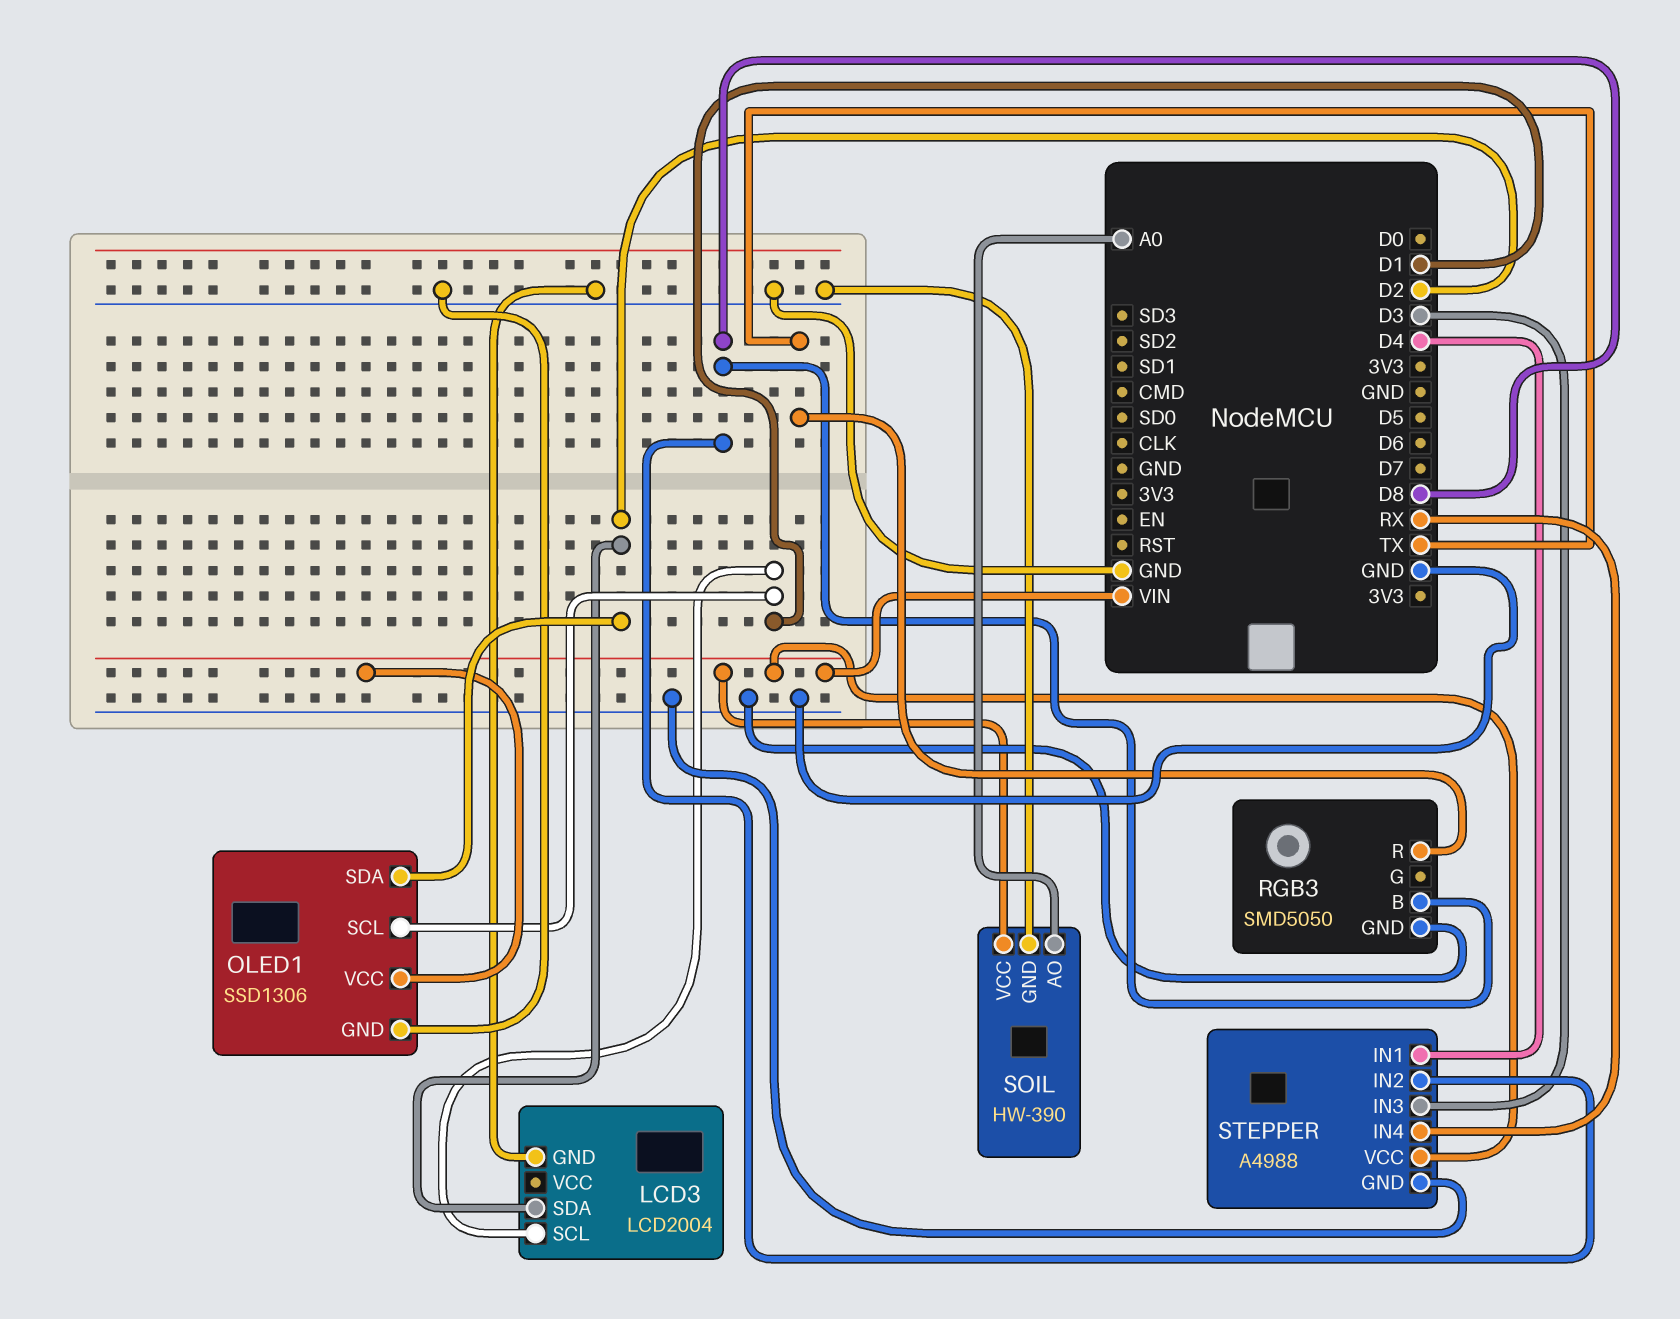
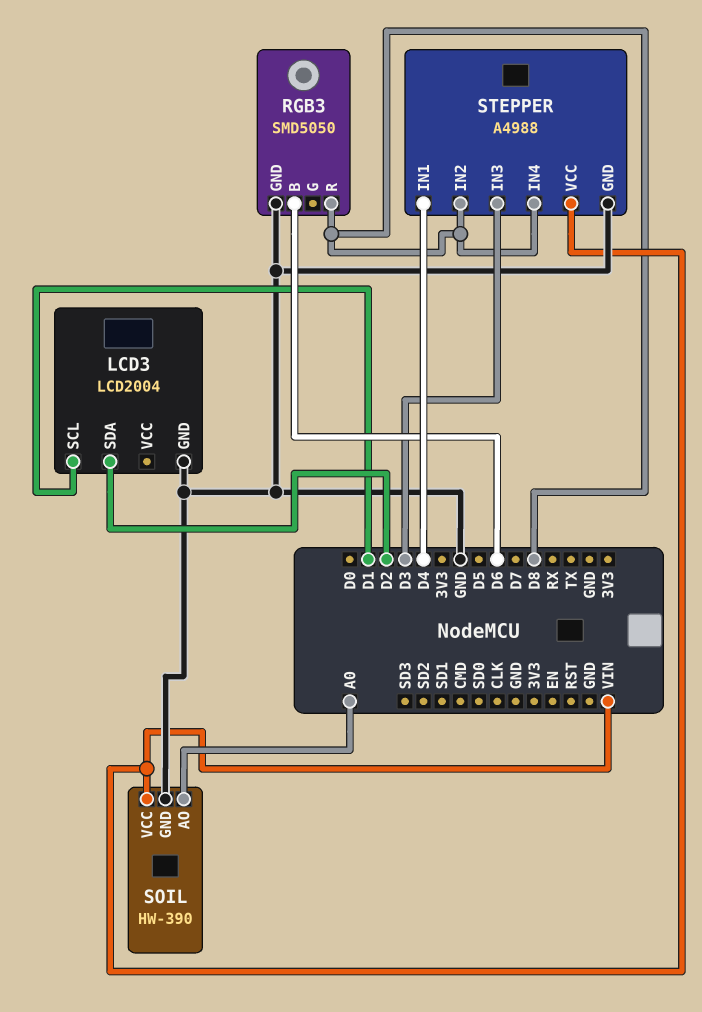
OLED1: SSD1306 -> none
OLED1 pin GND: GND -> none
OLED1 pin SCL: D1 -> none
OLED1 pin SDA: D2 -> none
OLED1 pin VCC: VIN -> none
RGB3 pin B: D8 -> D6
RGB3 pin R: TX -> D8
STEPPER pin IN4: RX -> D8

